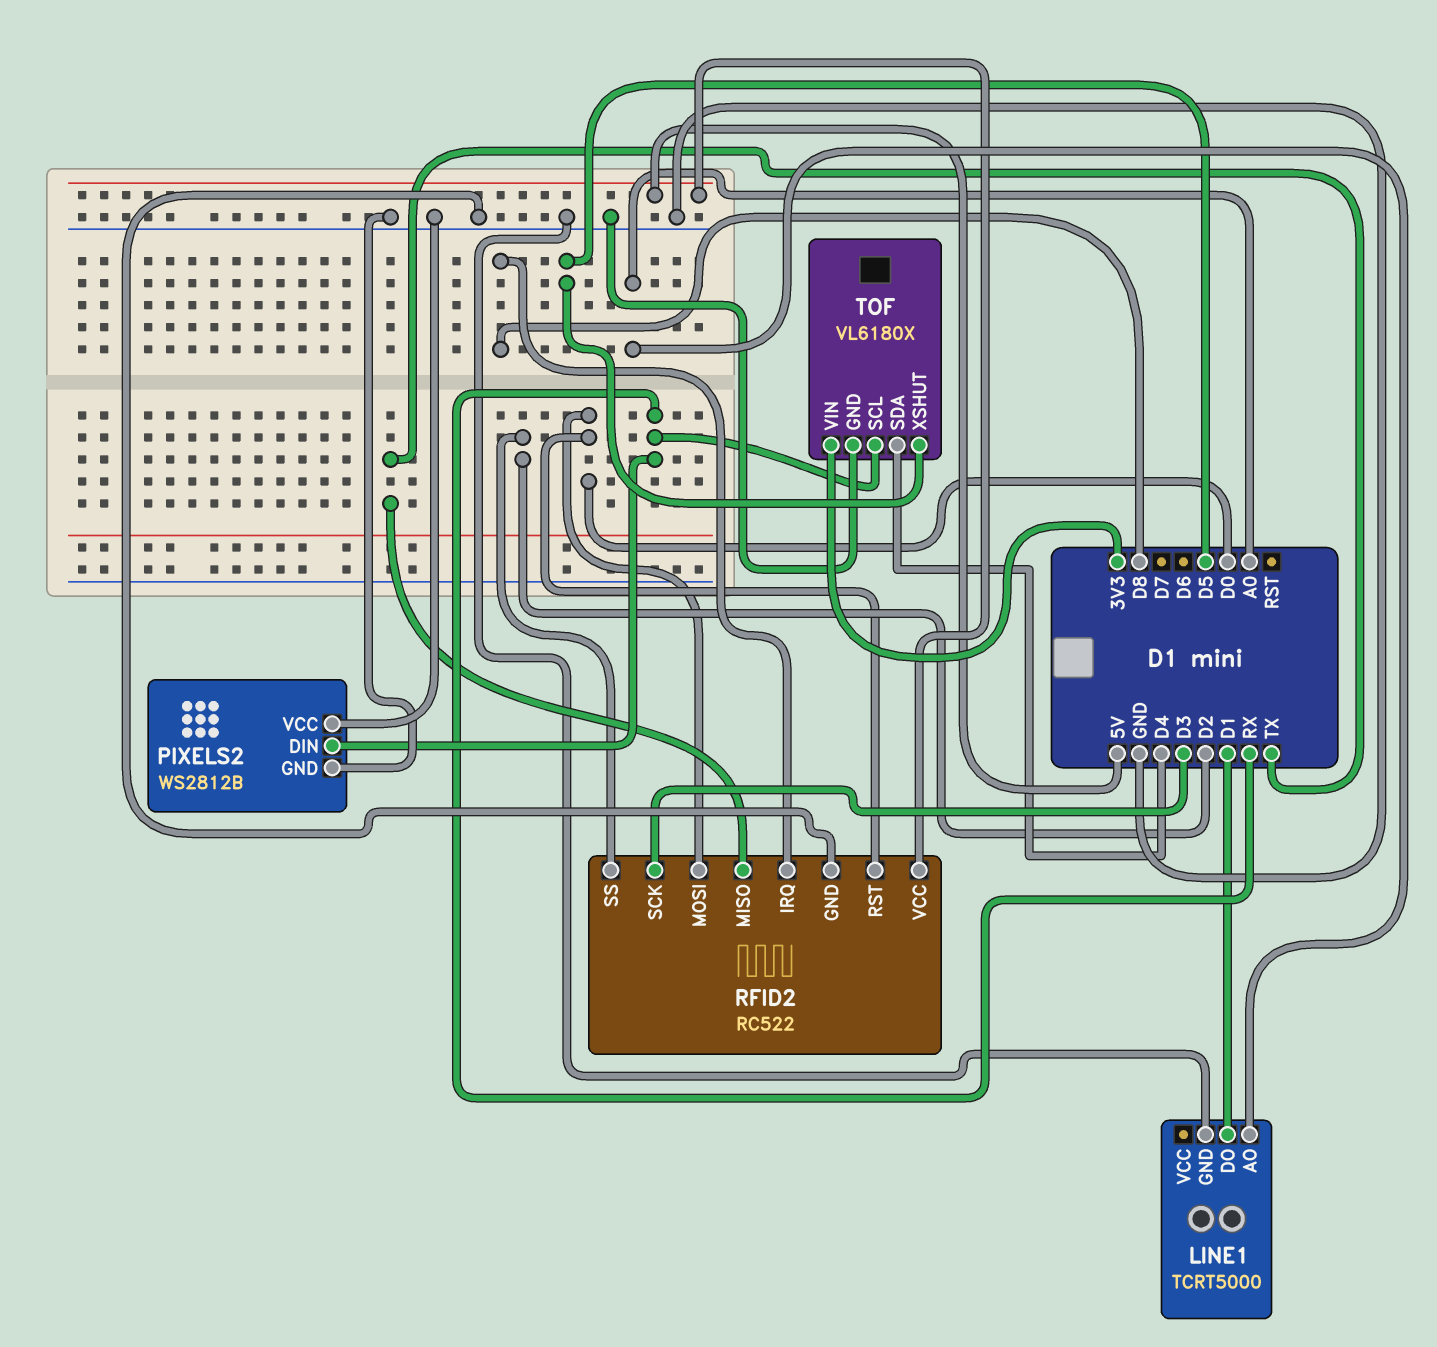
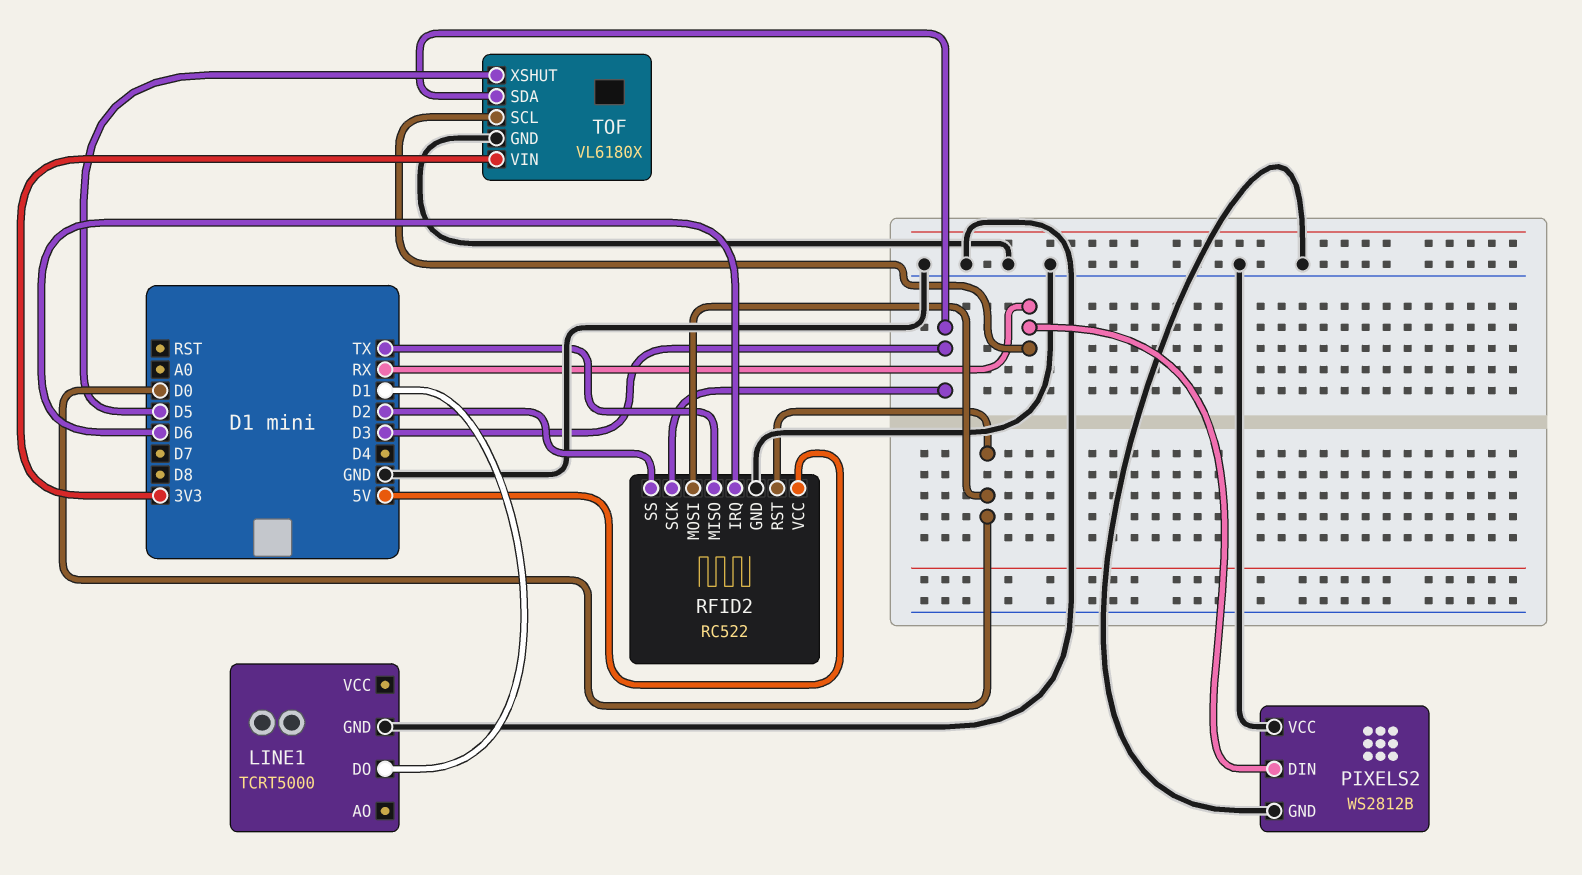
LINE1 pin AO: A0 -> none
RFID2 pin IRQ: D8 -> D6
TOF pin SDA: D4 -> D3

